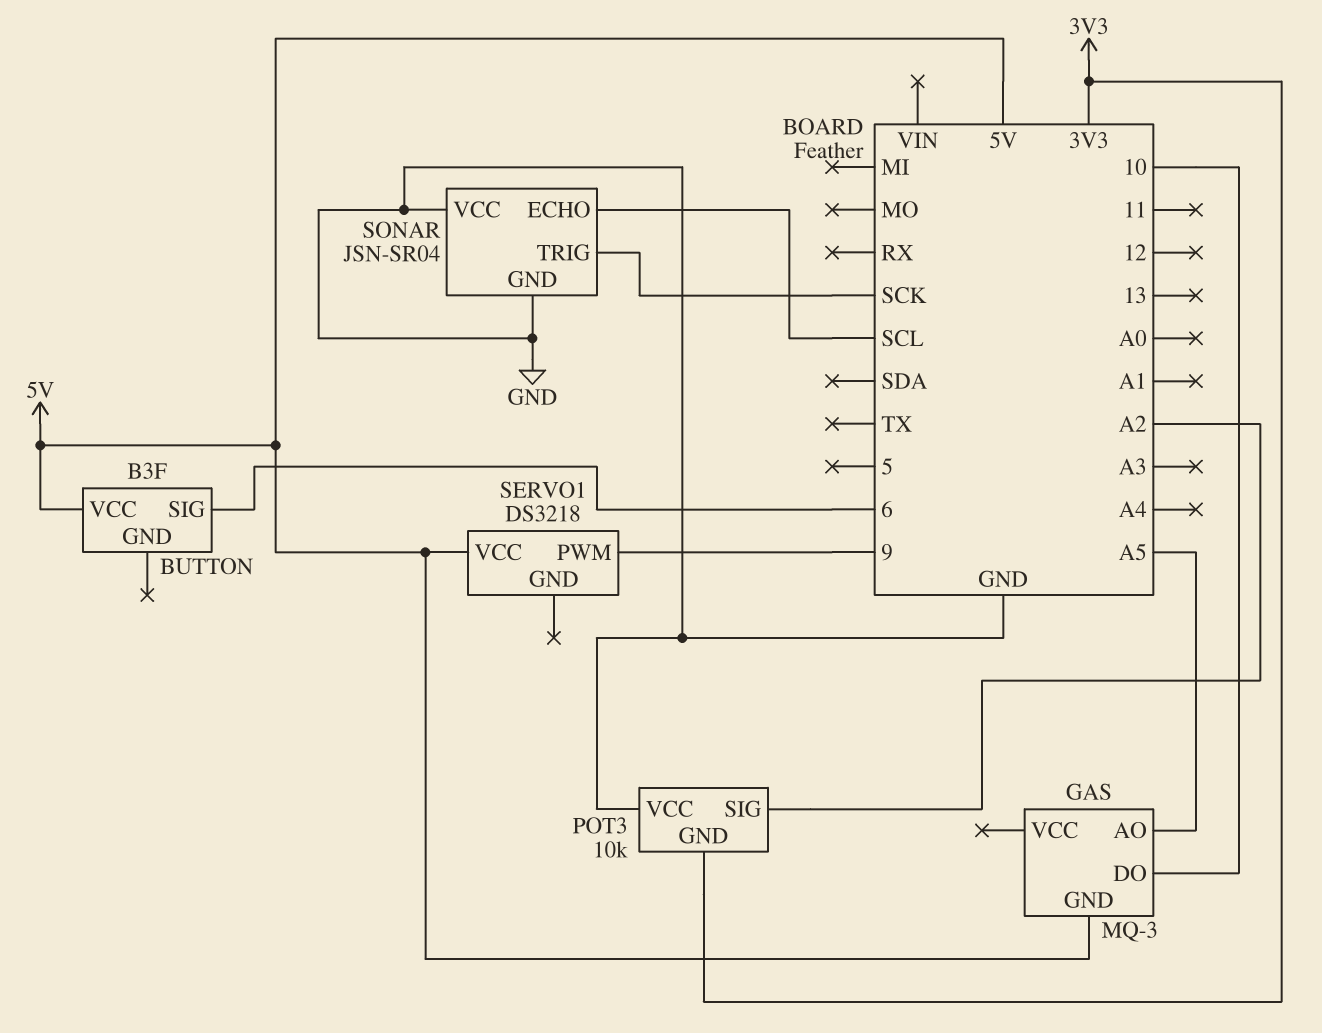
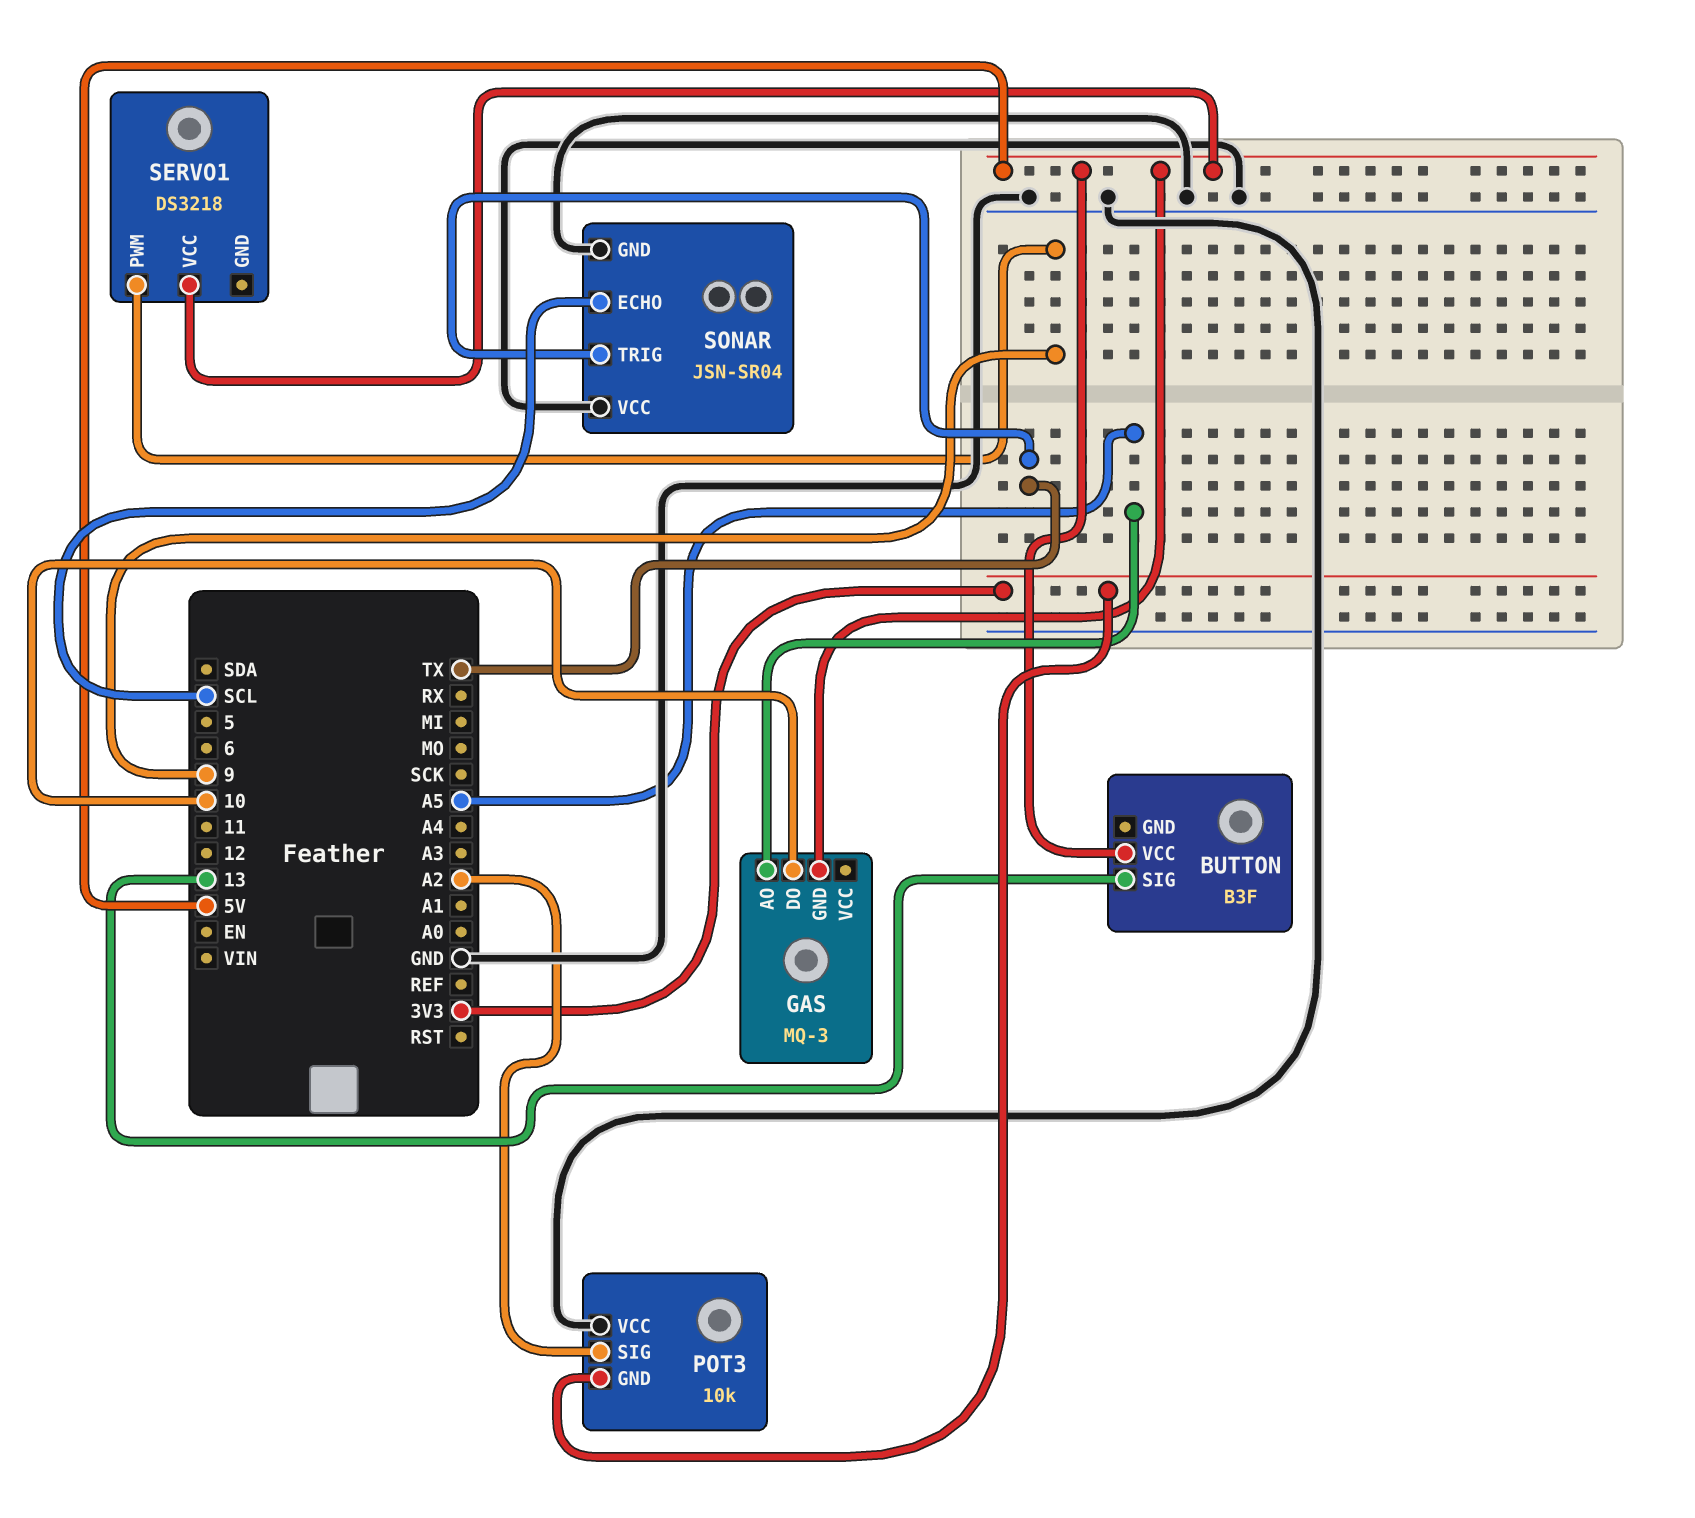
BUTTON pin SIG: 6 -> 13
SONAR pin TRIG: SCK -> TX

